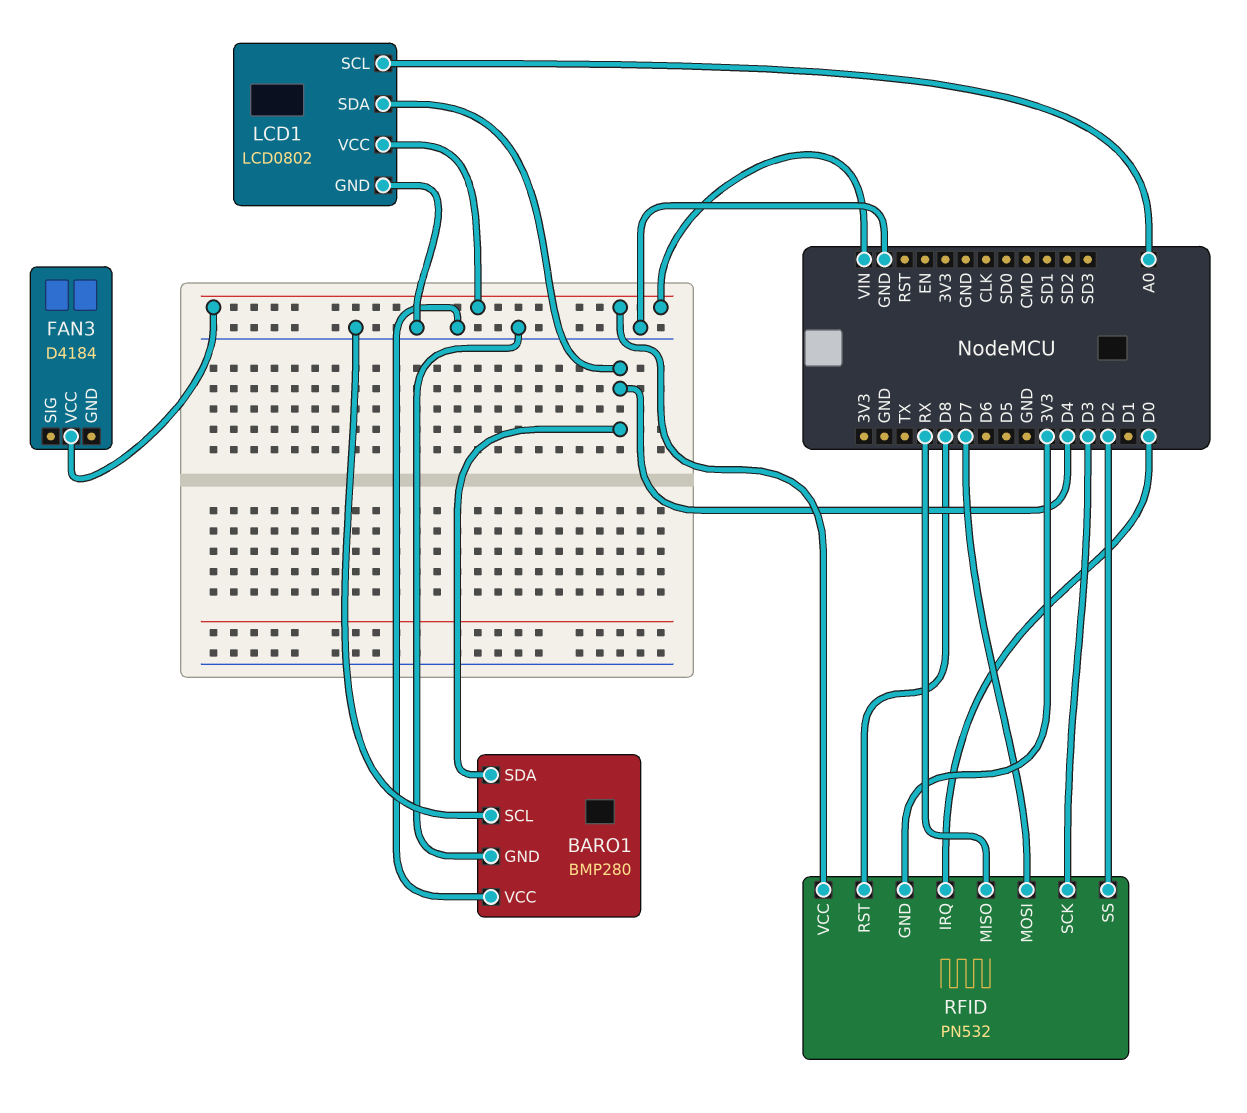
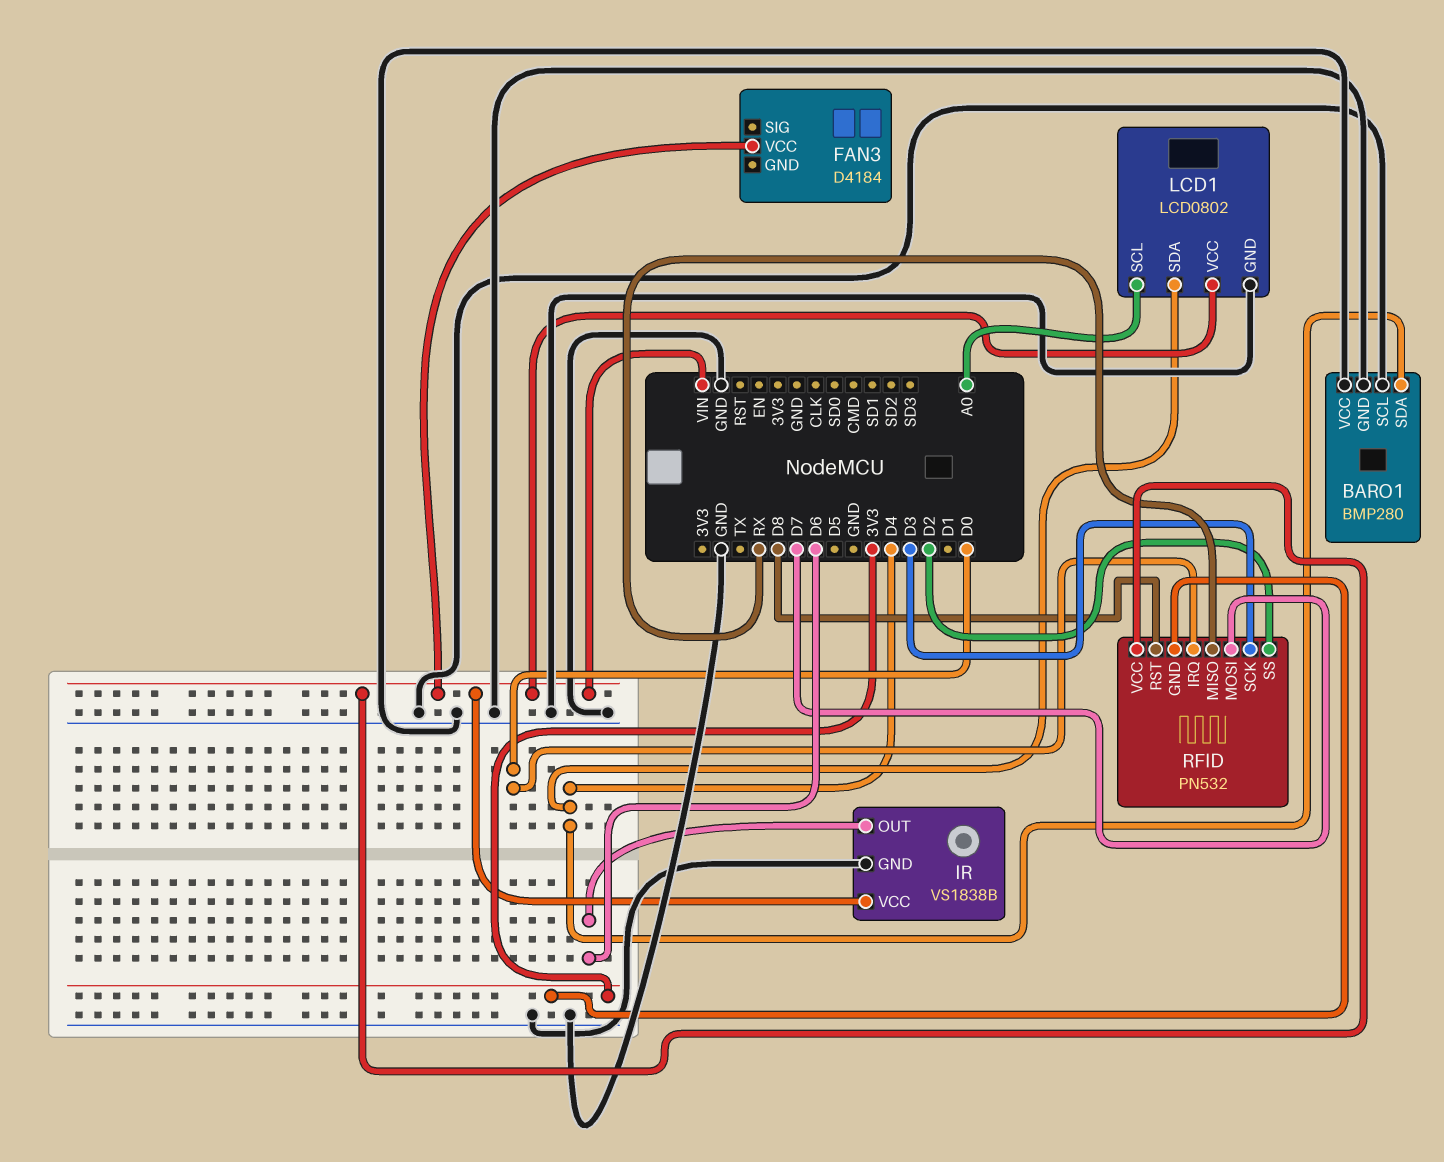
IR: none -> VS1838B
IR pin GND: none -> GND
IR pin OUT: none -> D6
IR pin VCC: none -> VIN

